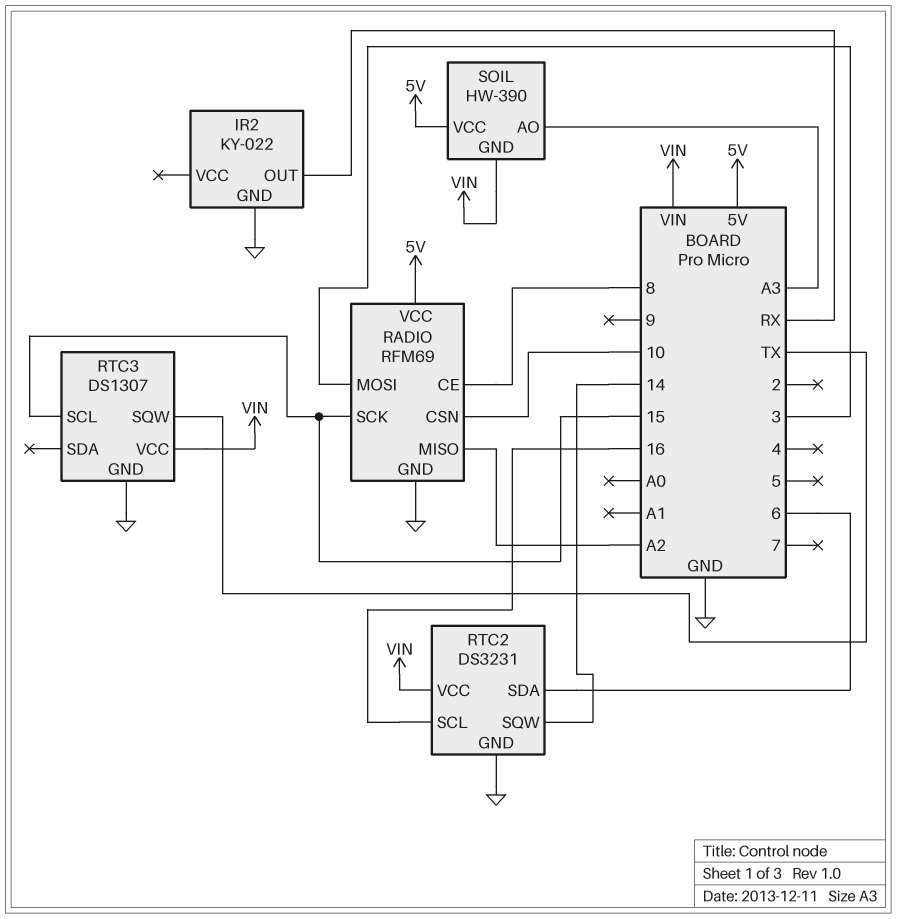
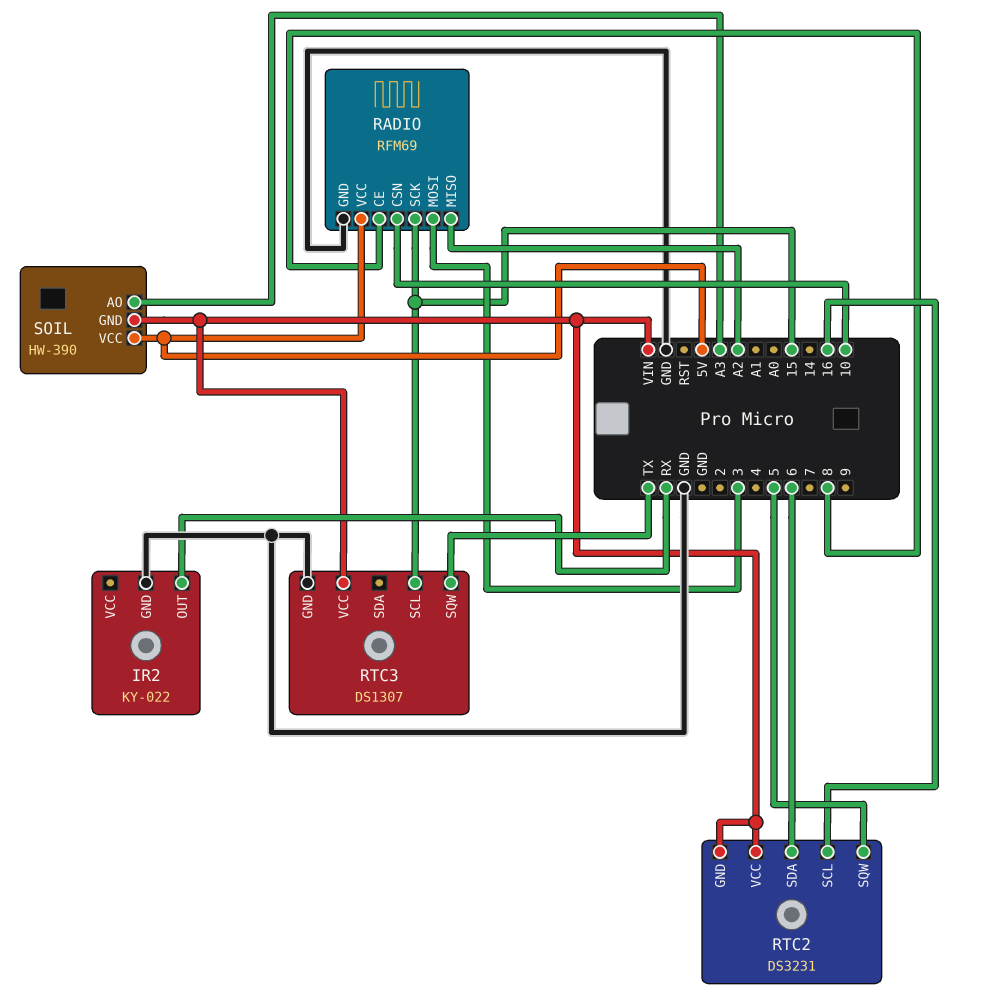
RTC2 pin GND: GND -> VIN
RTC2 pin SQW: 14 -> 5

